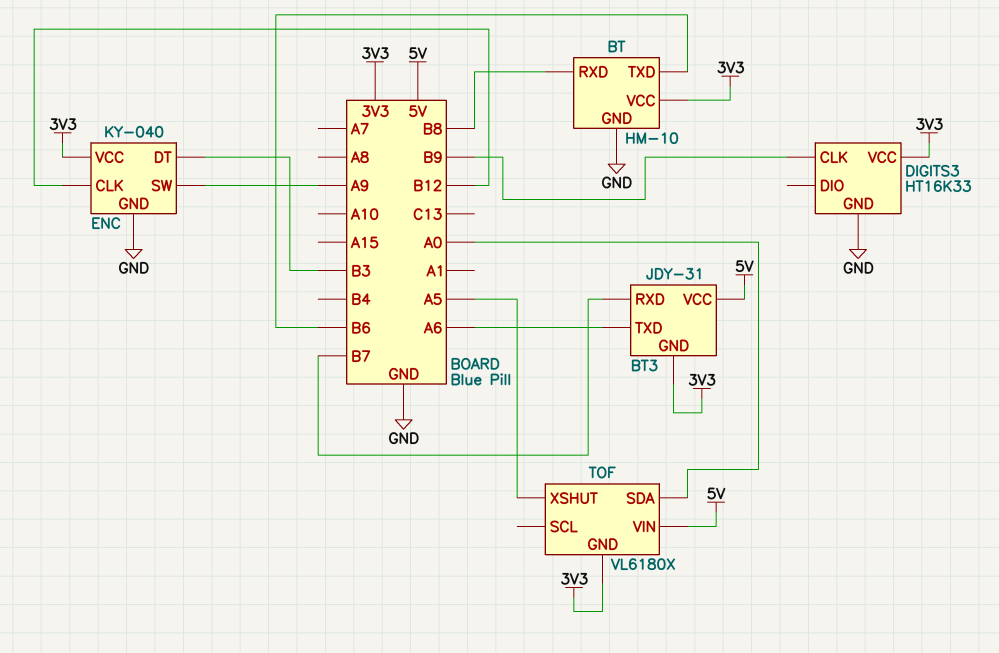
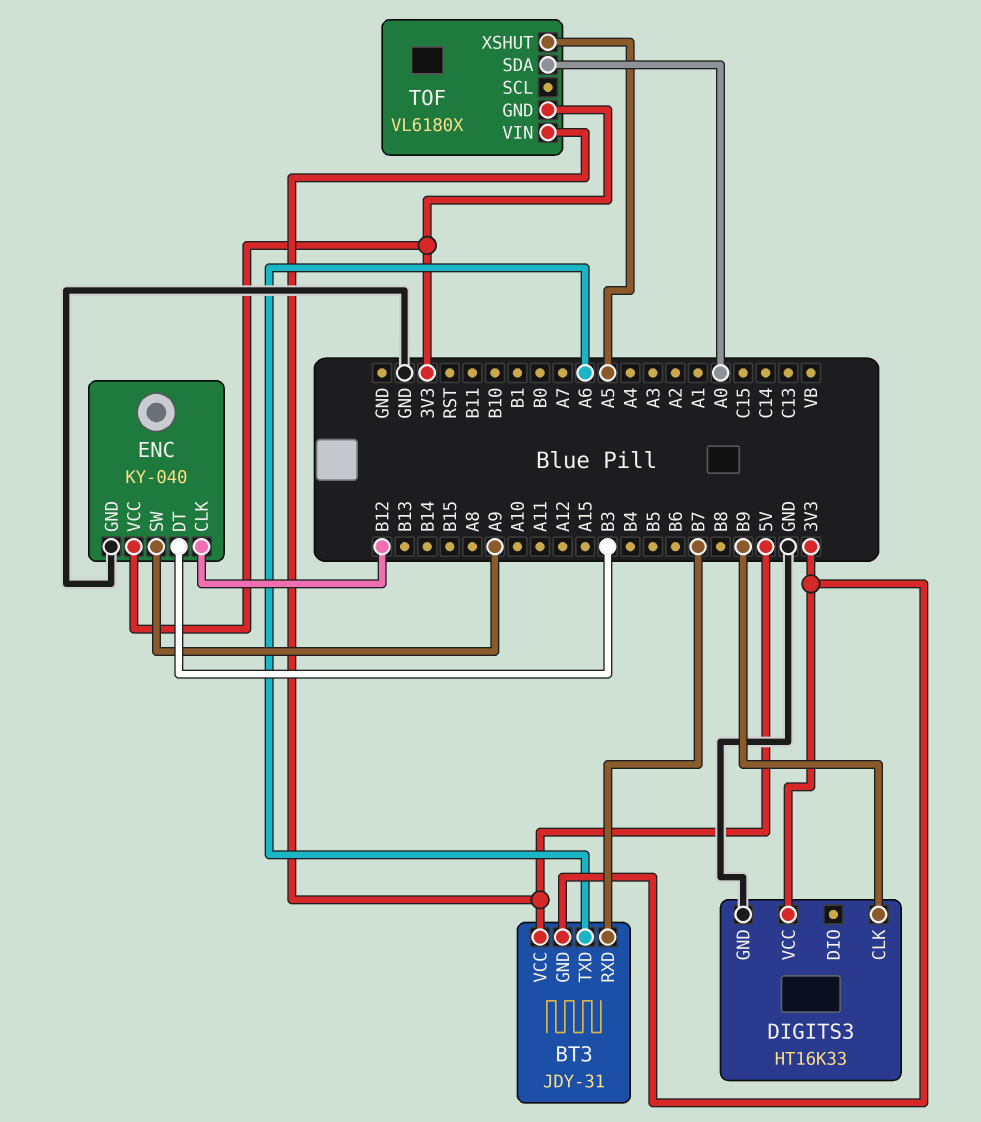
BT: HM-10 -> none
BT pin GND: GND -> none
BT pin RXD: B8 -> none
BT pin TXD: B6 -> none
BT pin VCC: 3V3 -> none

